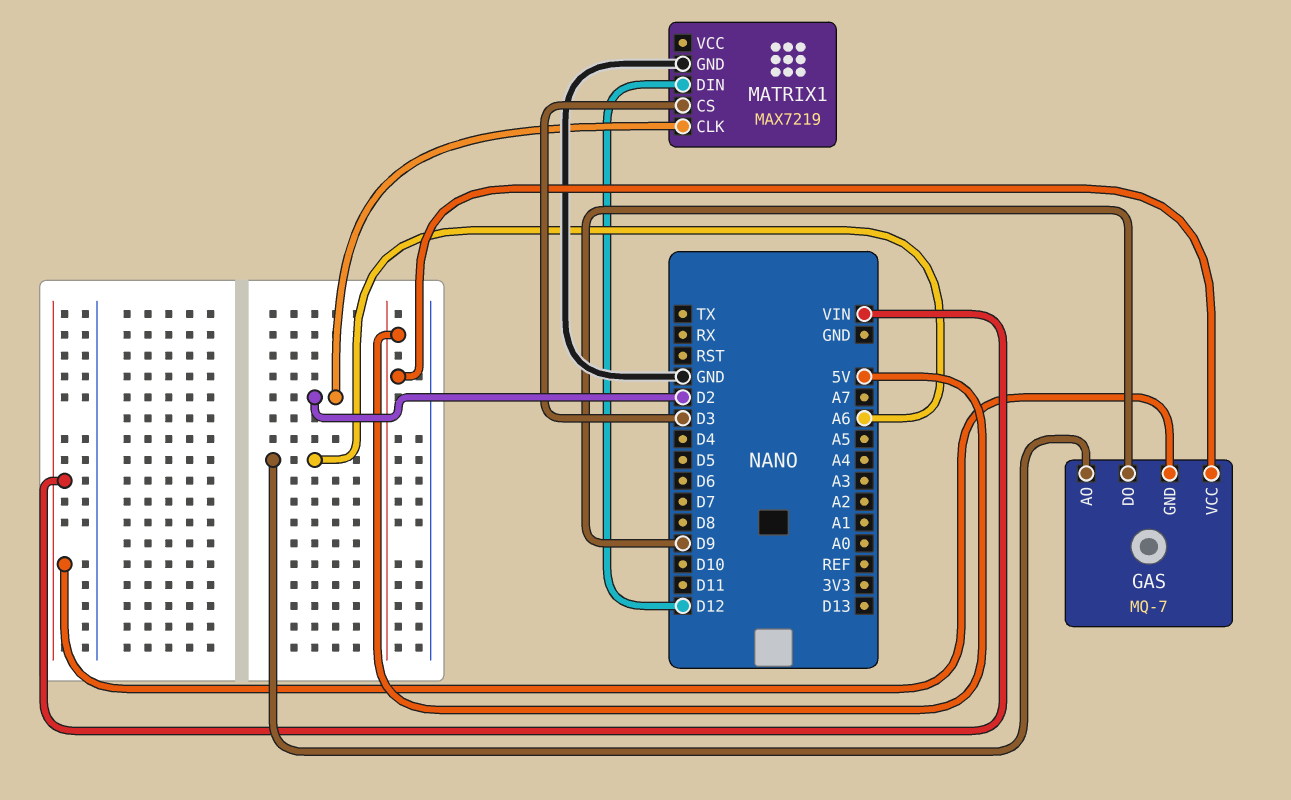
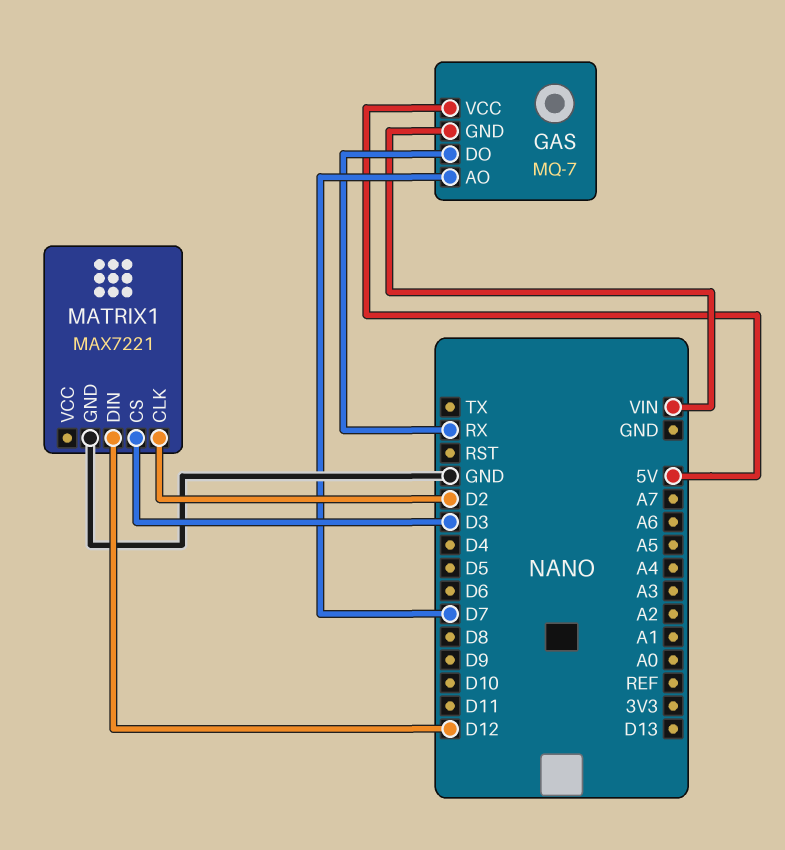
GAS pin AO: A6 -> D7
GAS pin DO: D9 -> RX
MATRIX1: MAX7219 -> MAX7221

